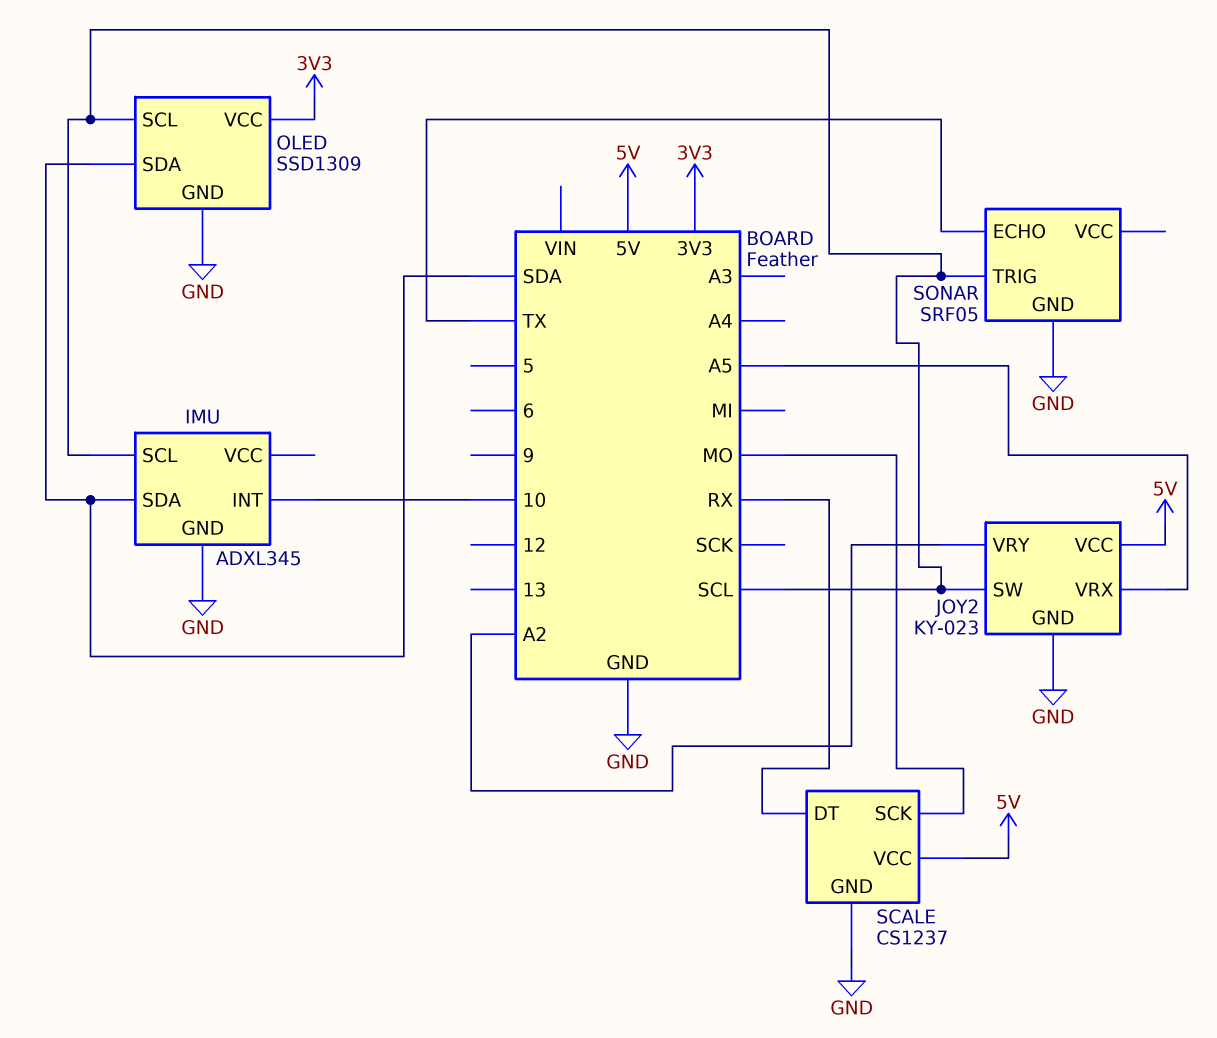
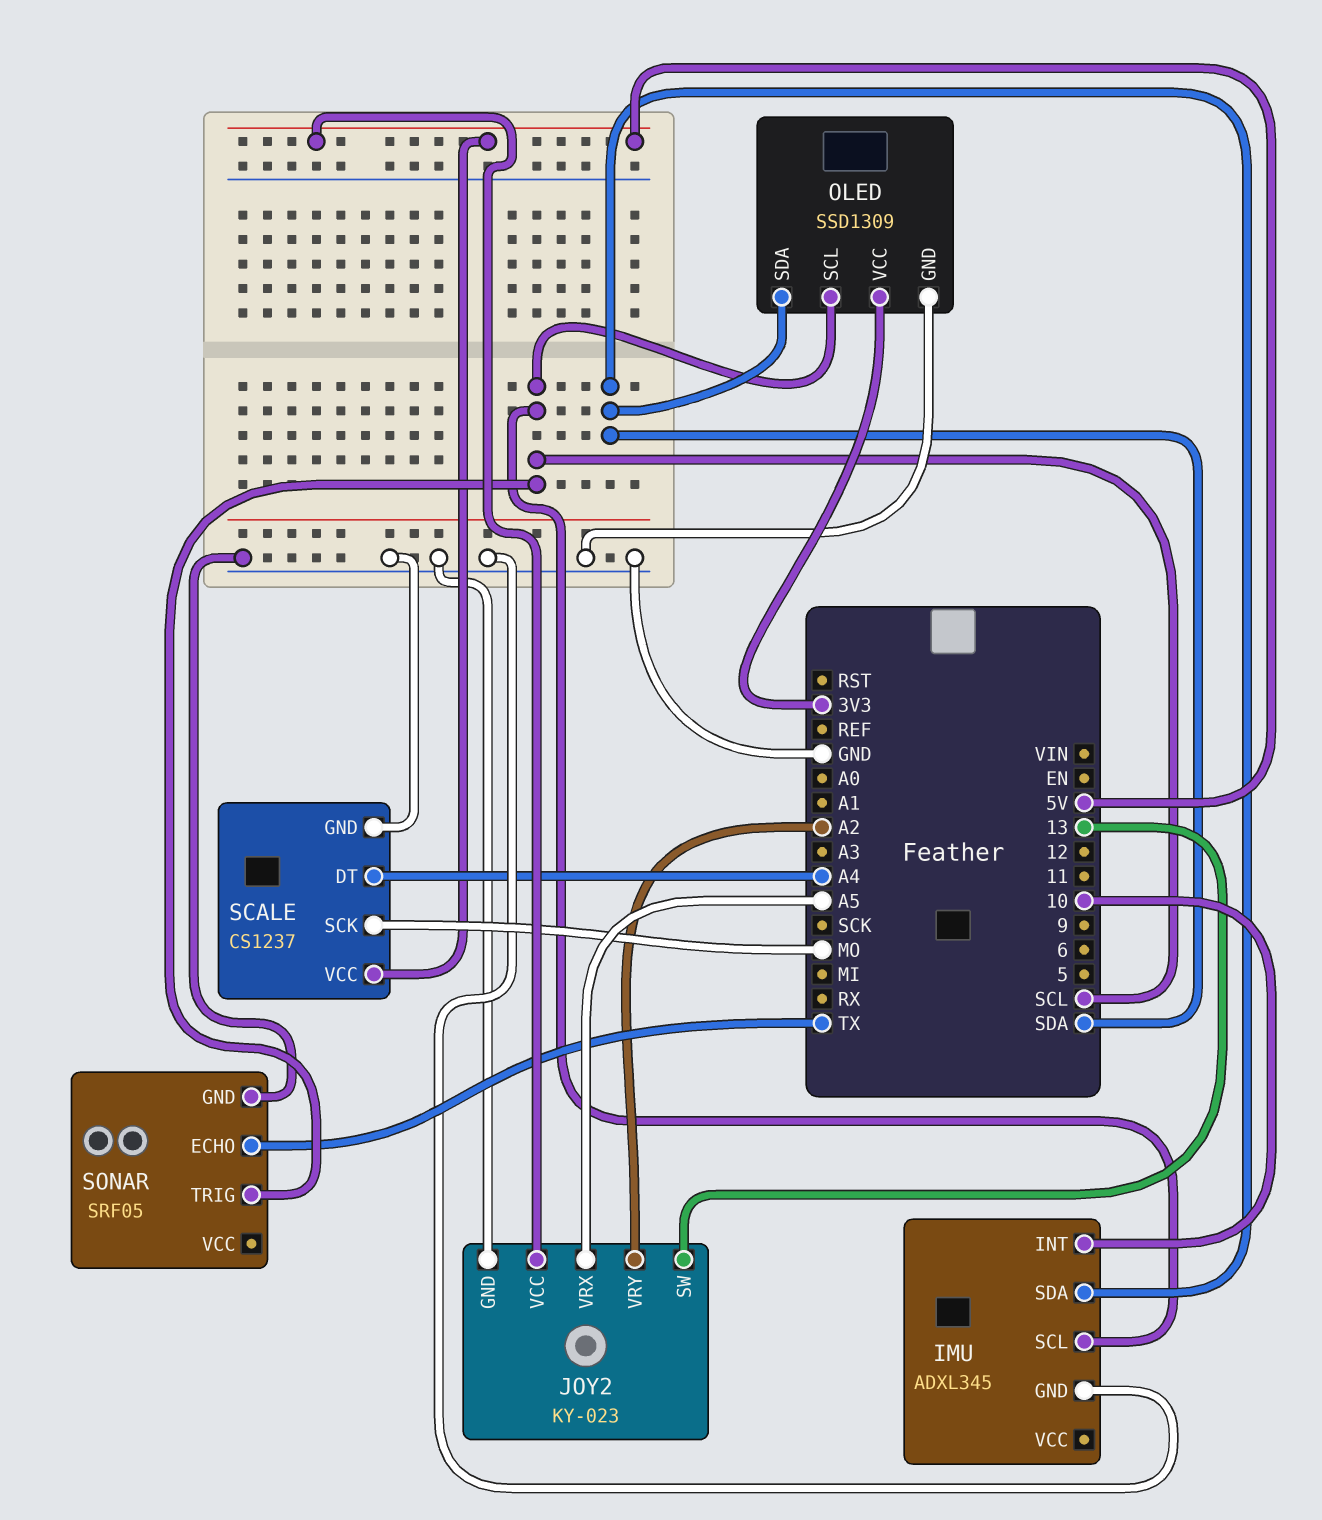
JOY2 pin SW: SCL -> 13
SCALE pin DT: RX -> A4

